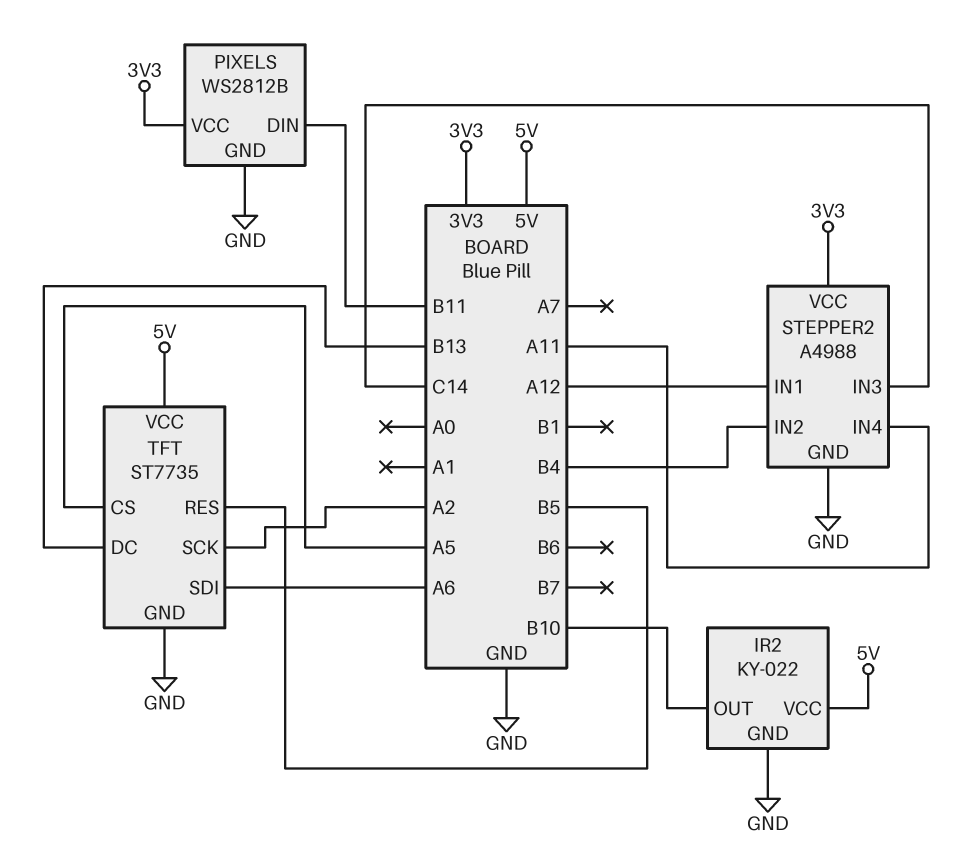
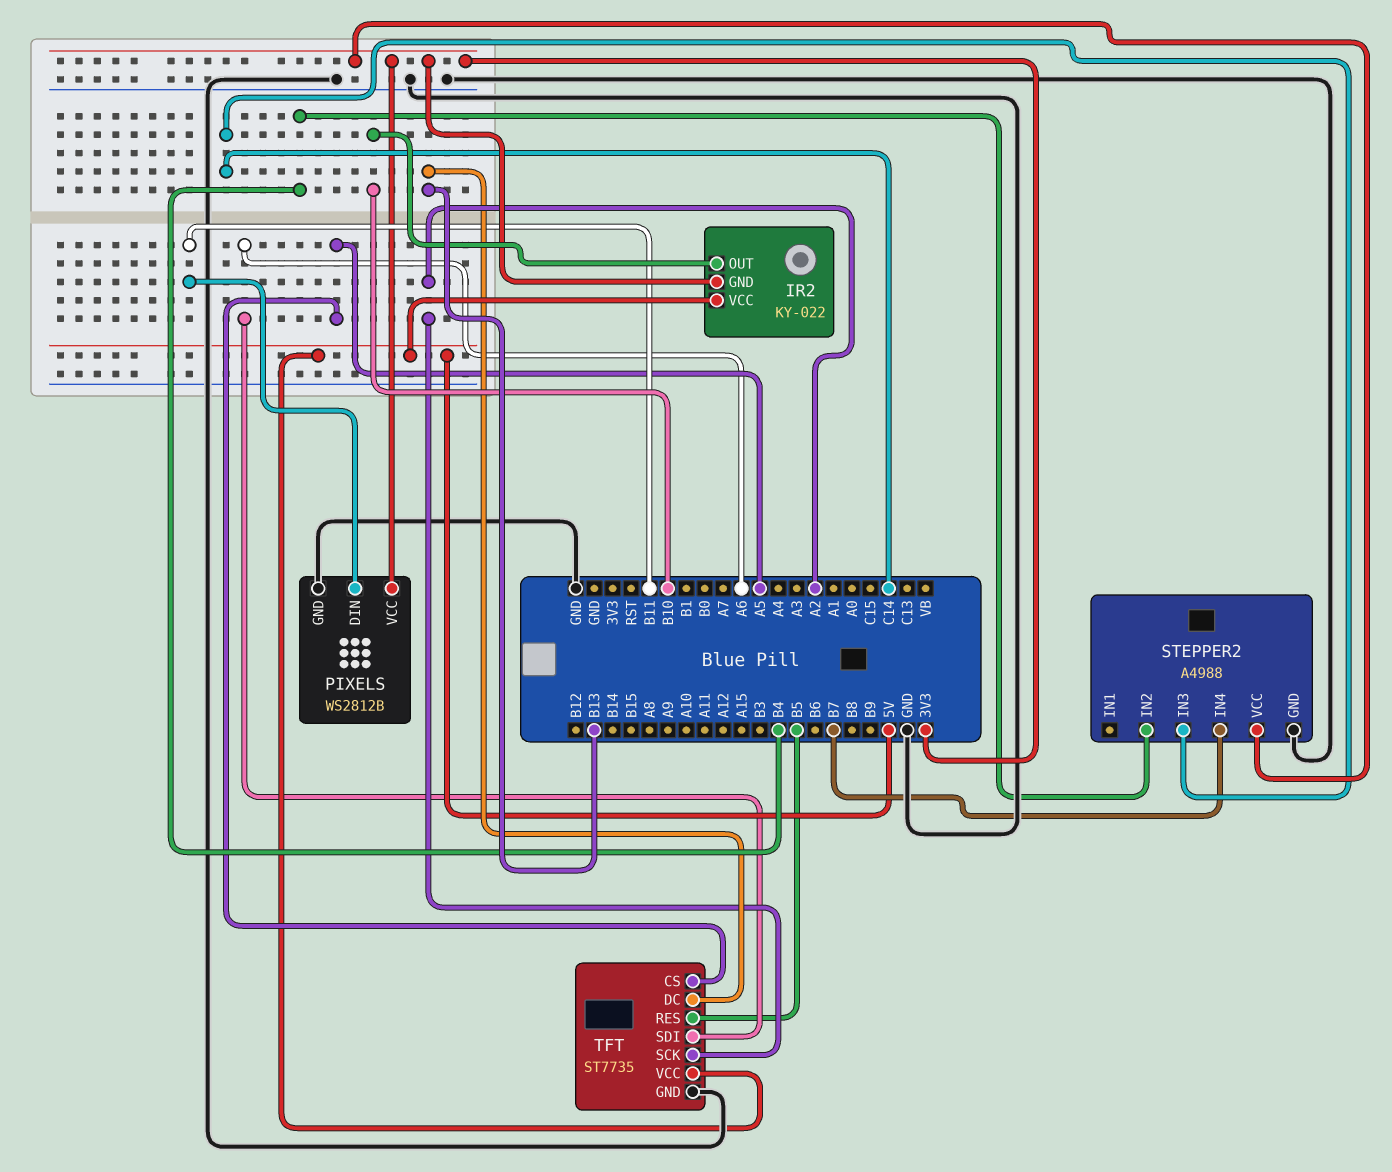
IR2 pin GND: GND -> 3V3
STEPPER2 pin IN1: A12 -> none
STEPPER2 pin IN4: A11 -> B7

